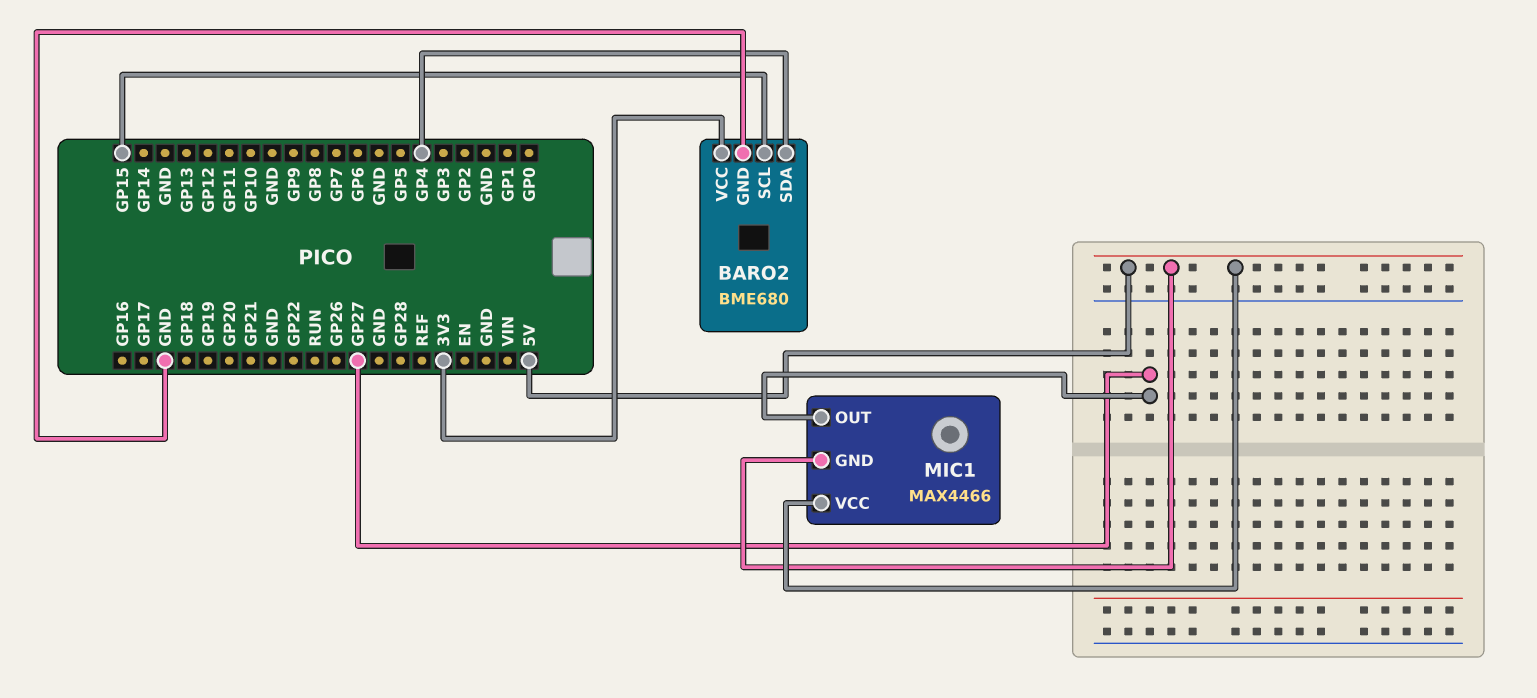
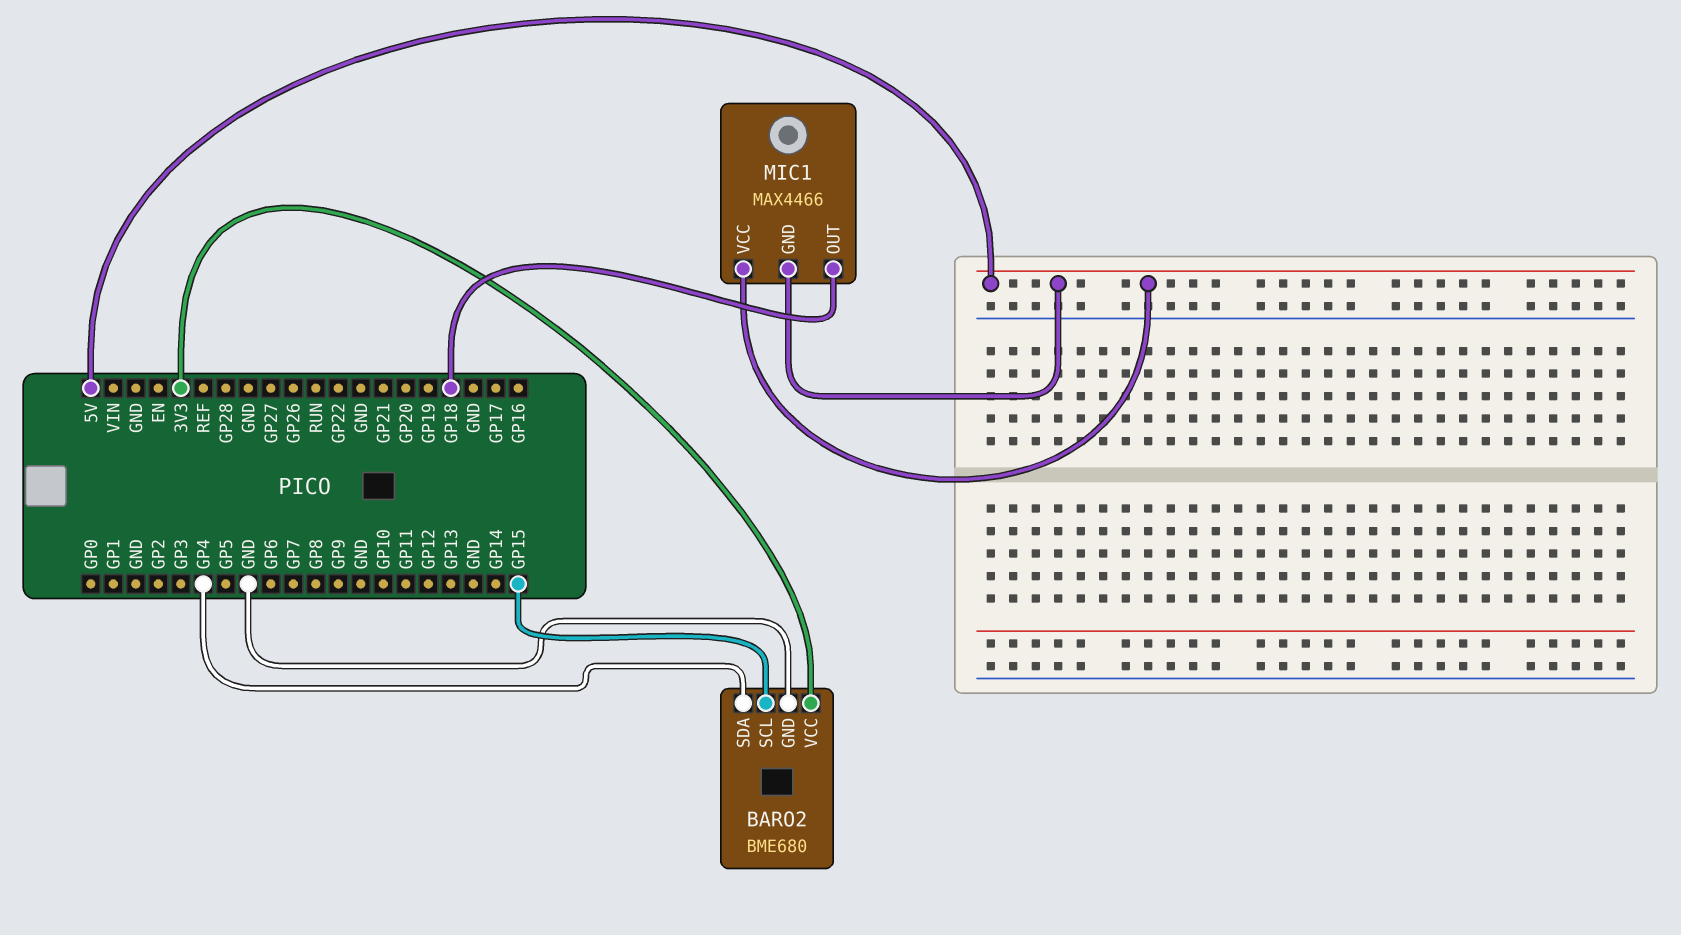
MIC1 pin OUT: GP27 -> GP18

